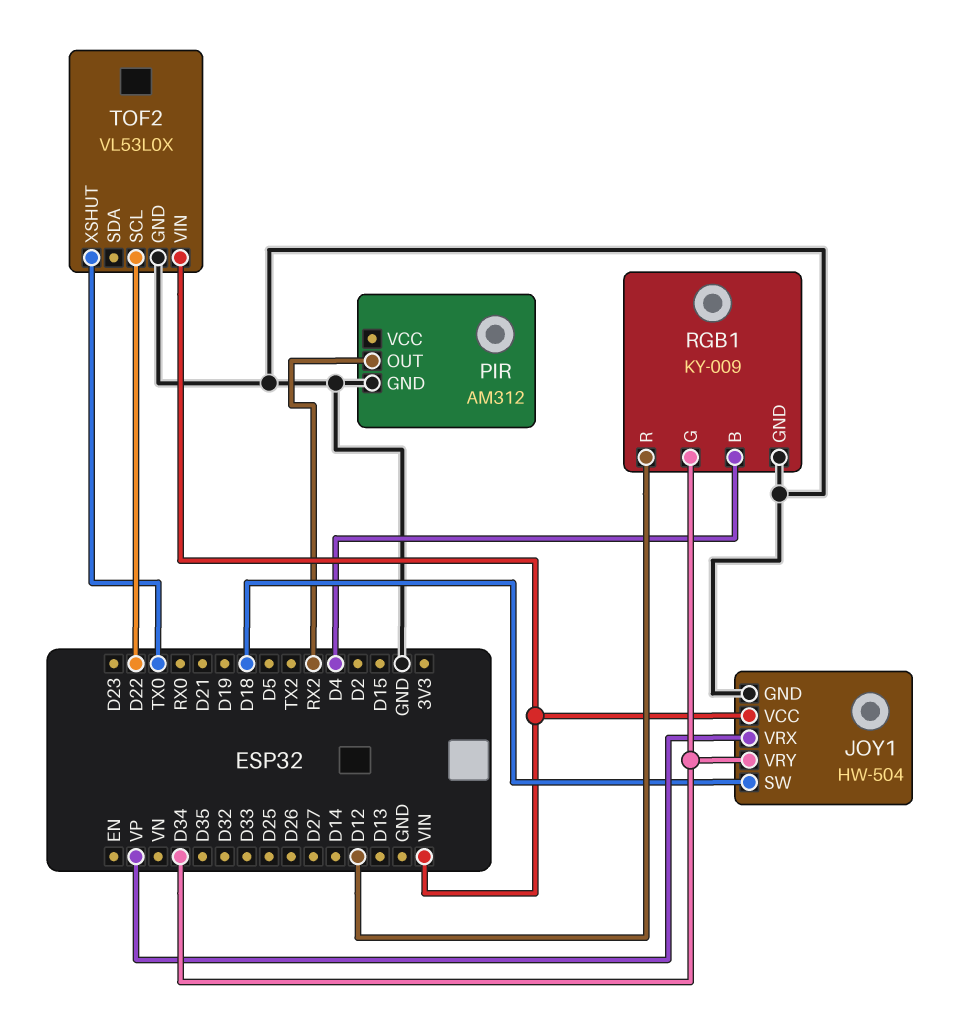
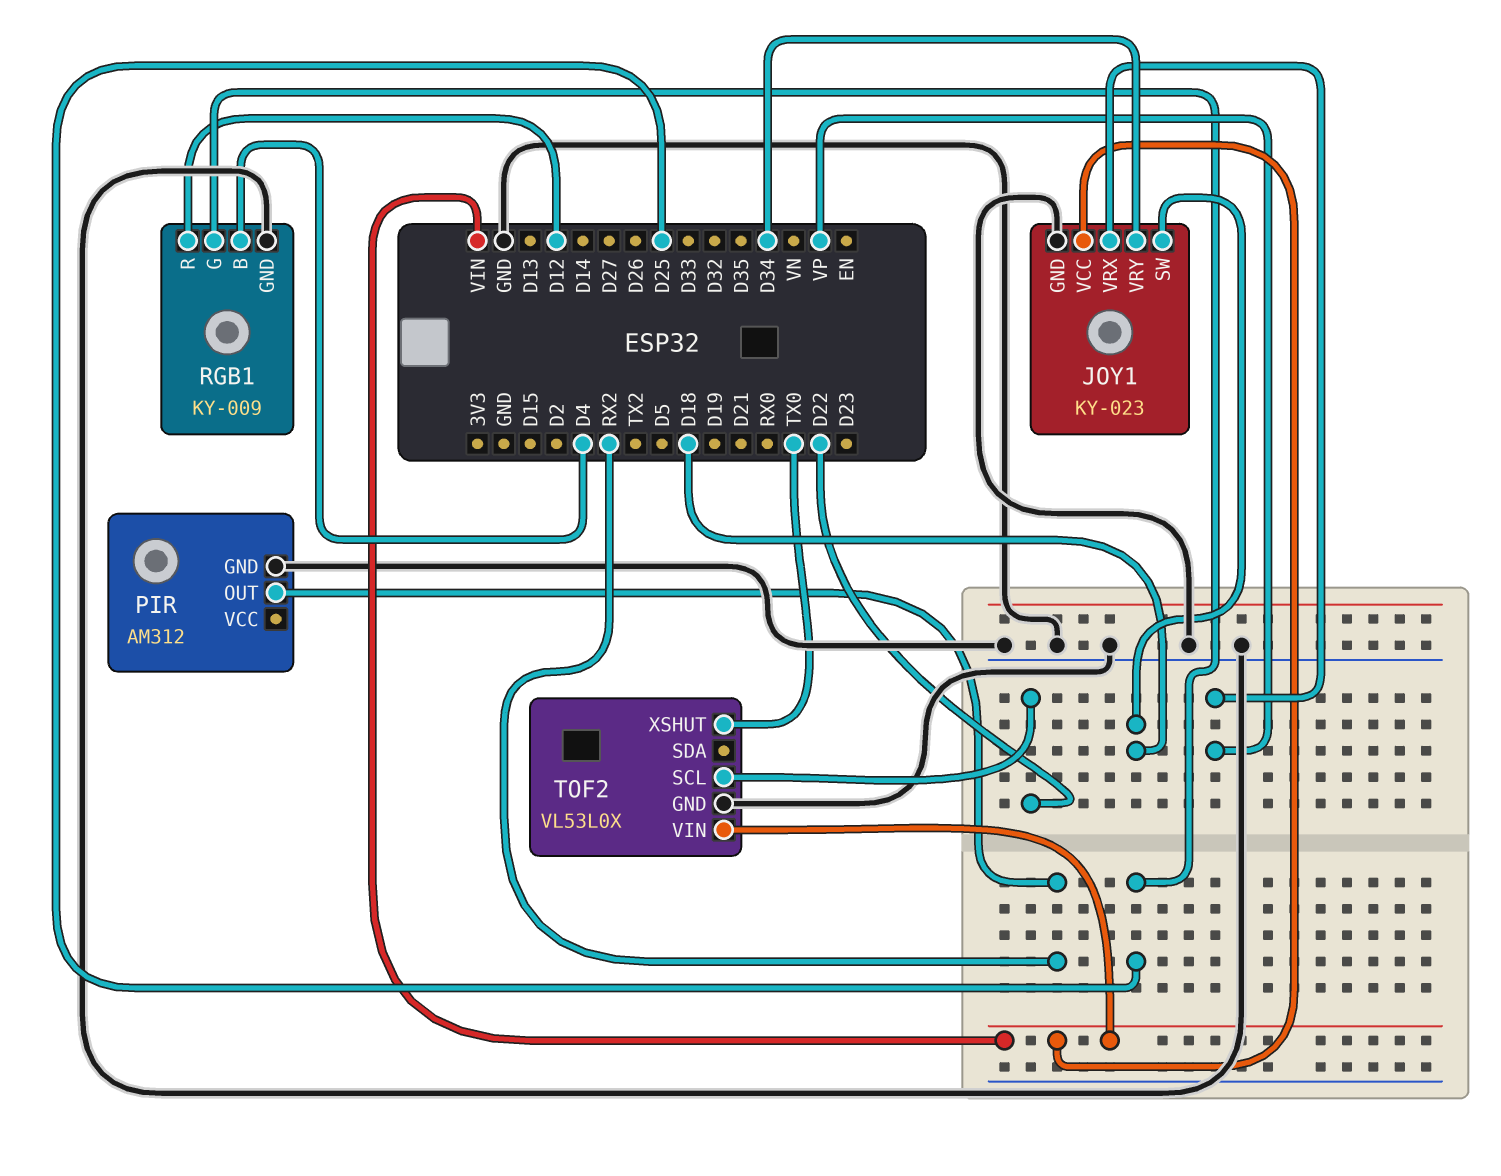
JOY1: HW-504 -> KY-023
RGB1 pin G: D34 -> D25

